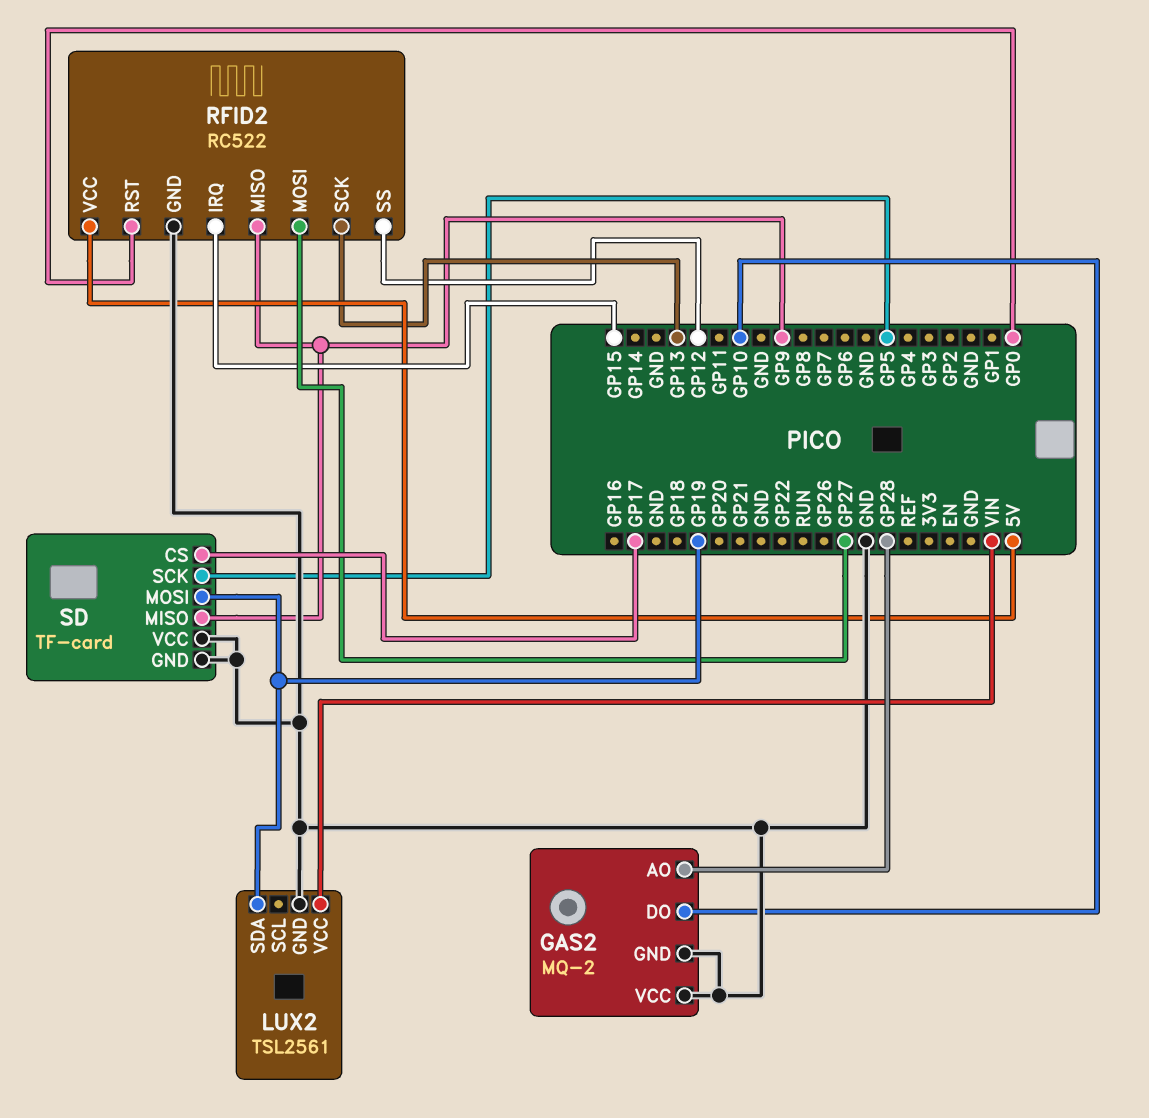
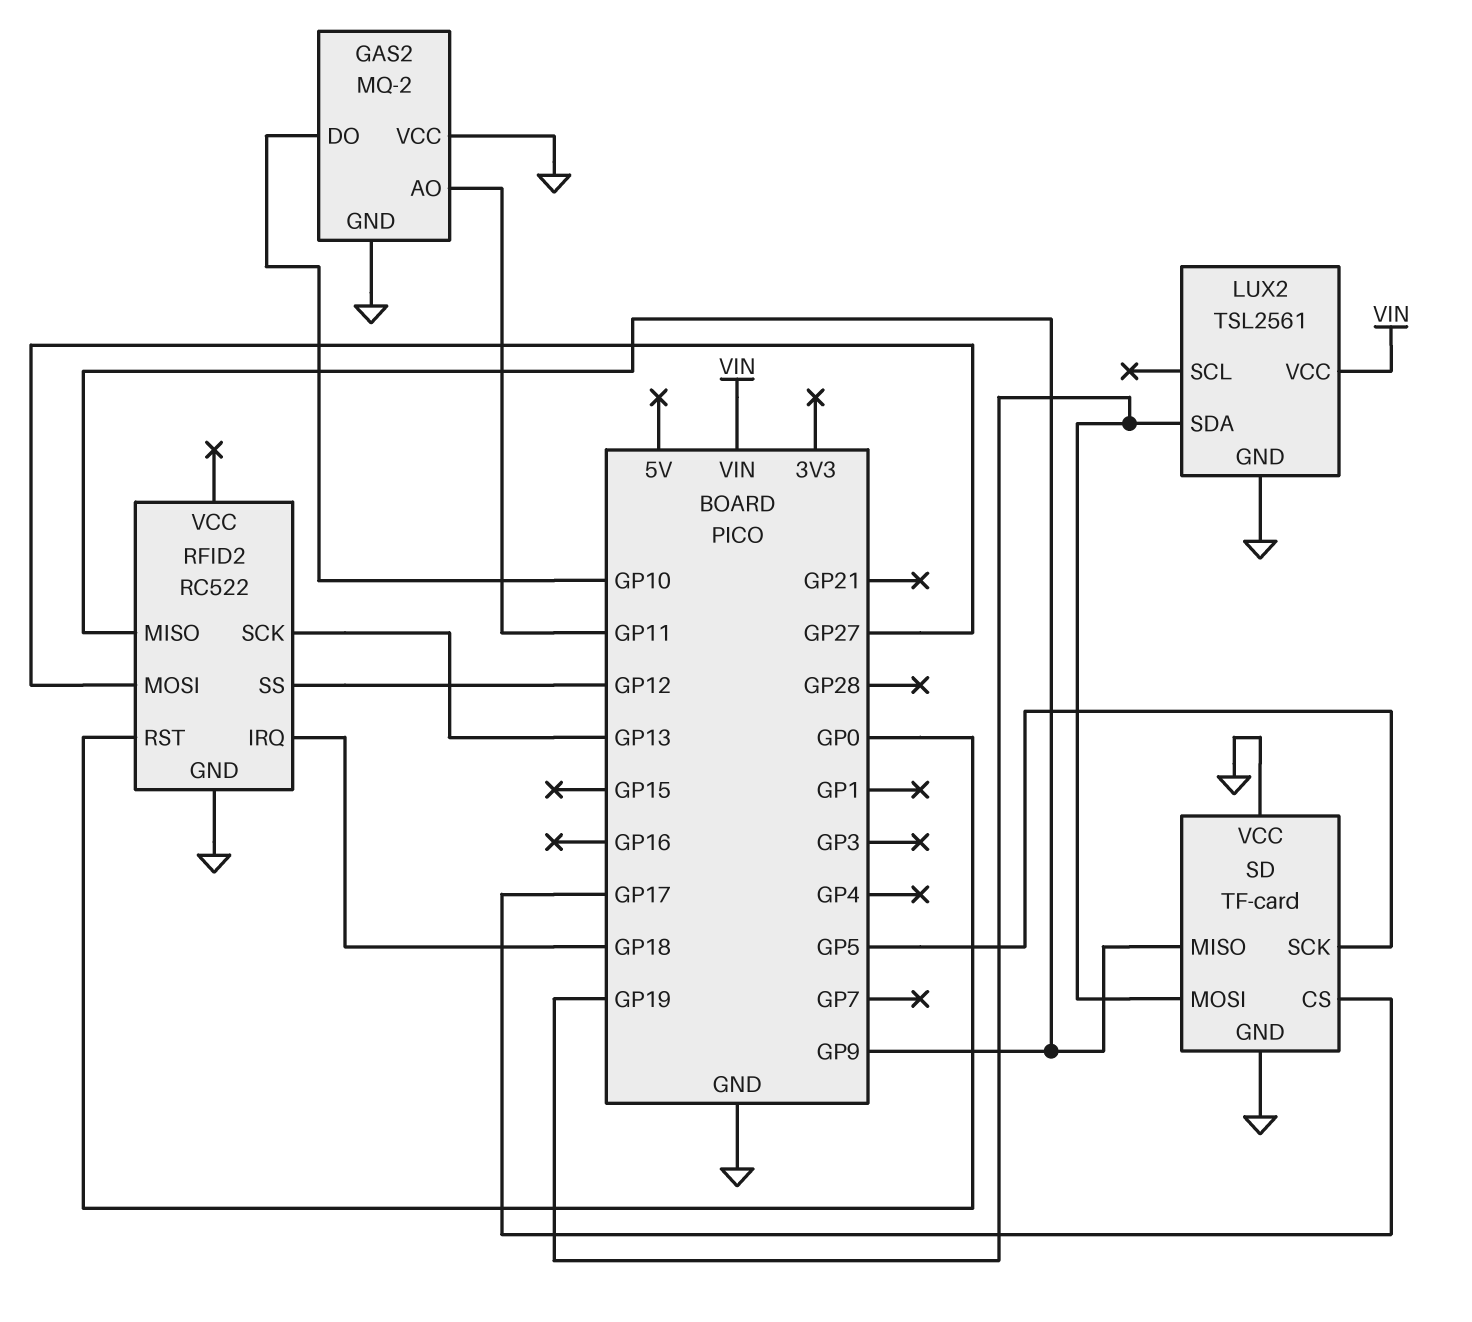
GAS2 pin AO: GP28 -> GP11
RFID2 pin IRQ: GP15 -> GP18
RFID2 pin VCC: 5V -> none

